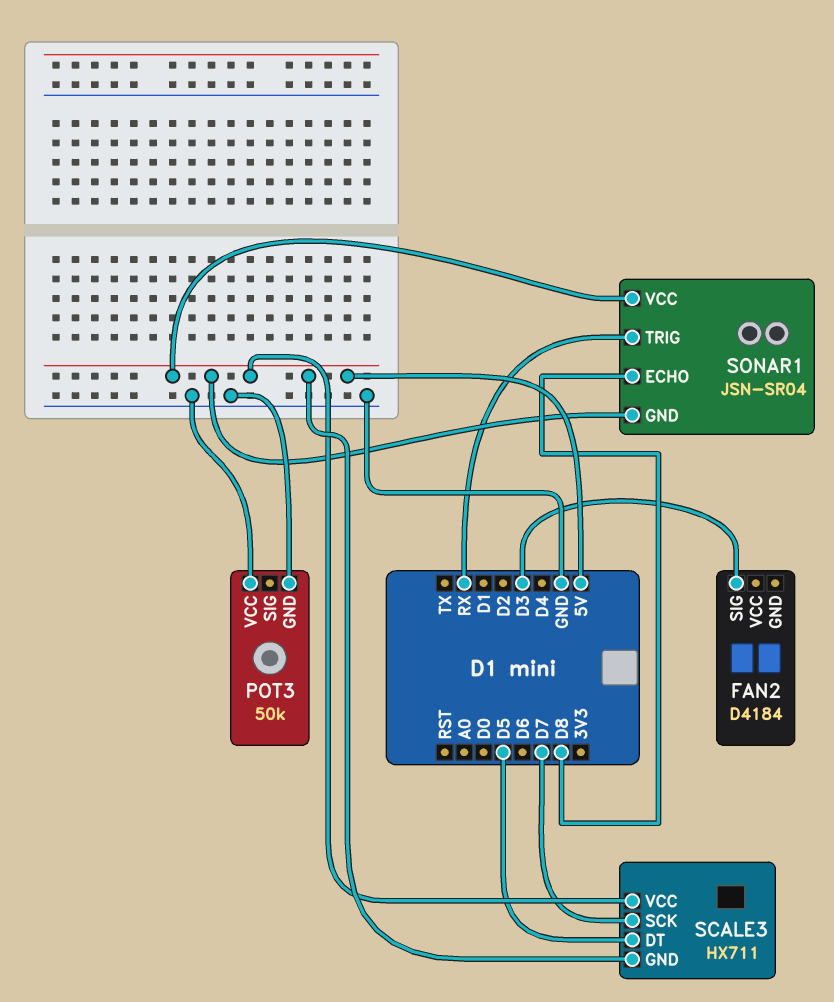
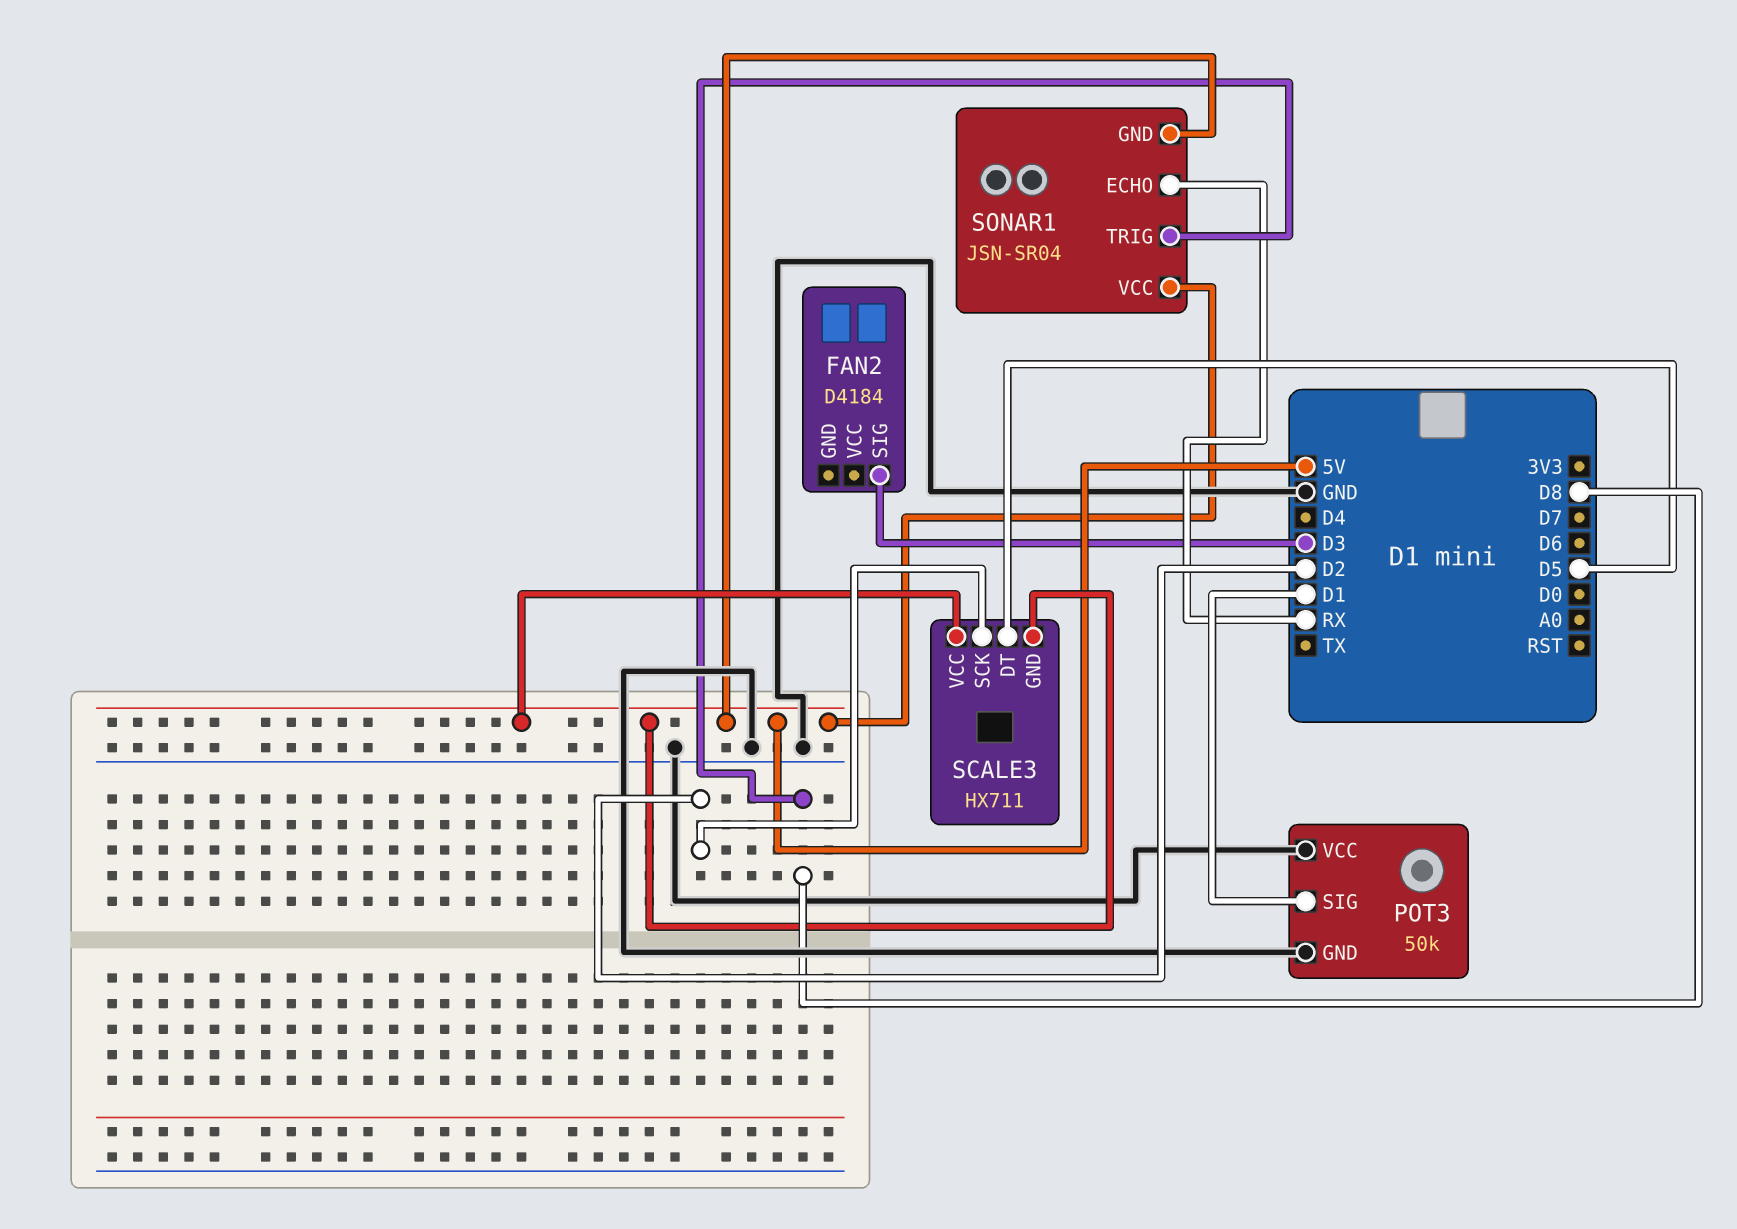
POT3 pin SIG: none -> D1
SCALE3 pin SCK: D7 -> D2
SONAR1 pin ECHO: D8 -> RX
SONAR1 pin TRIG: RX -> D8

